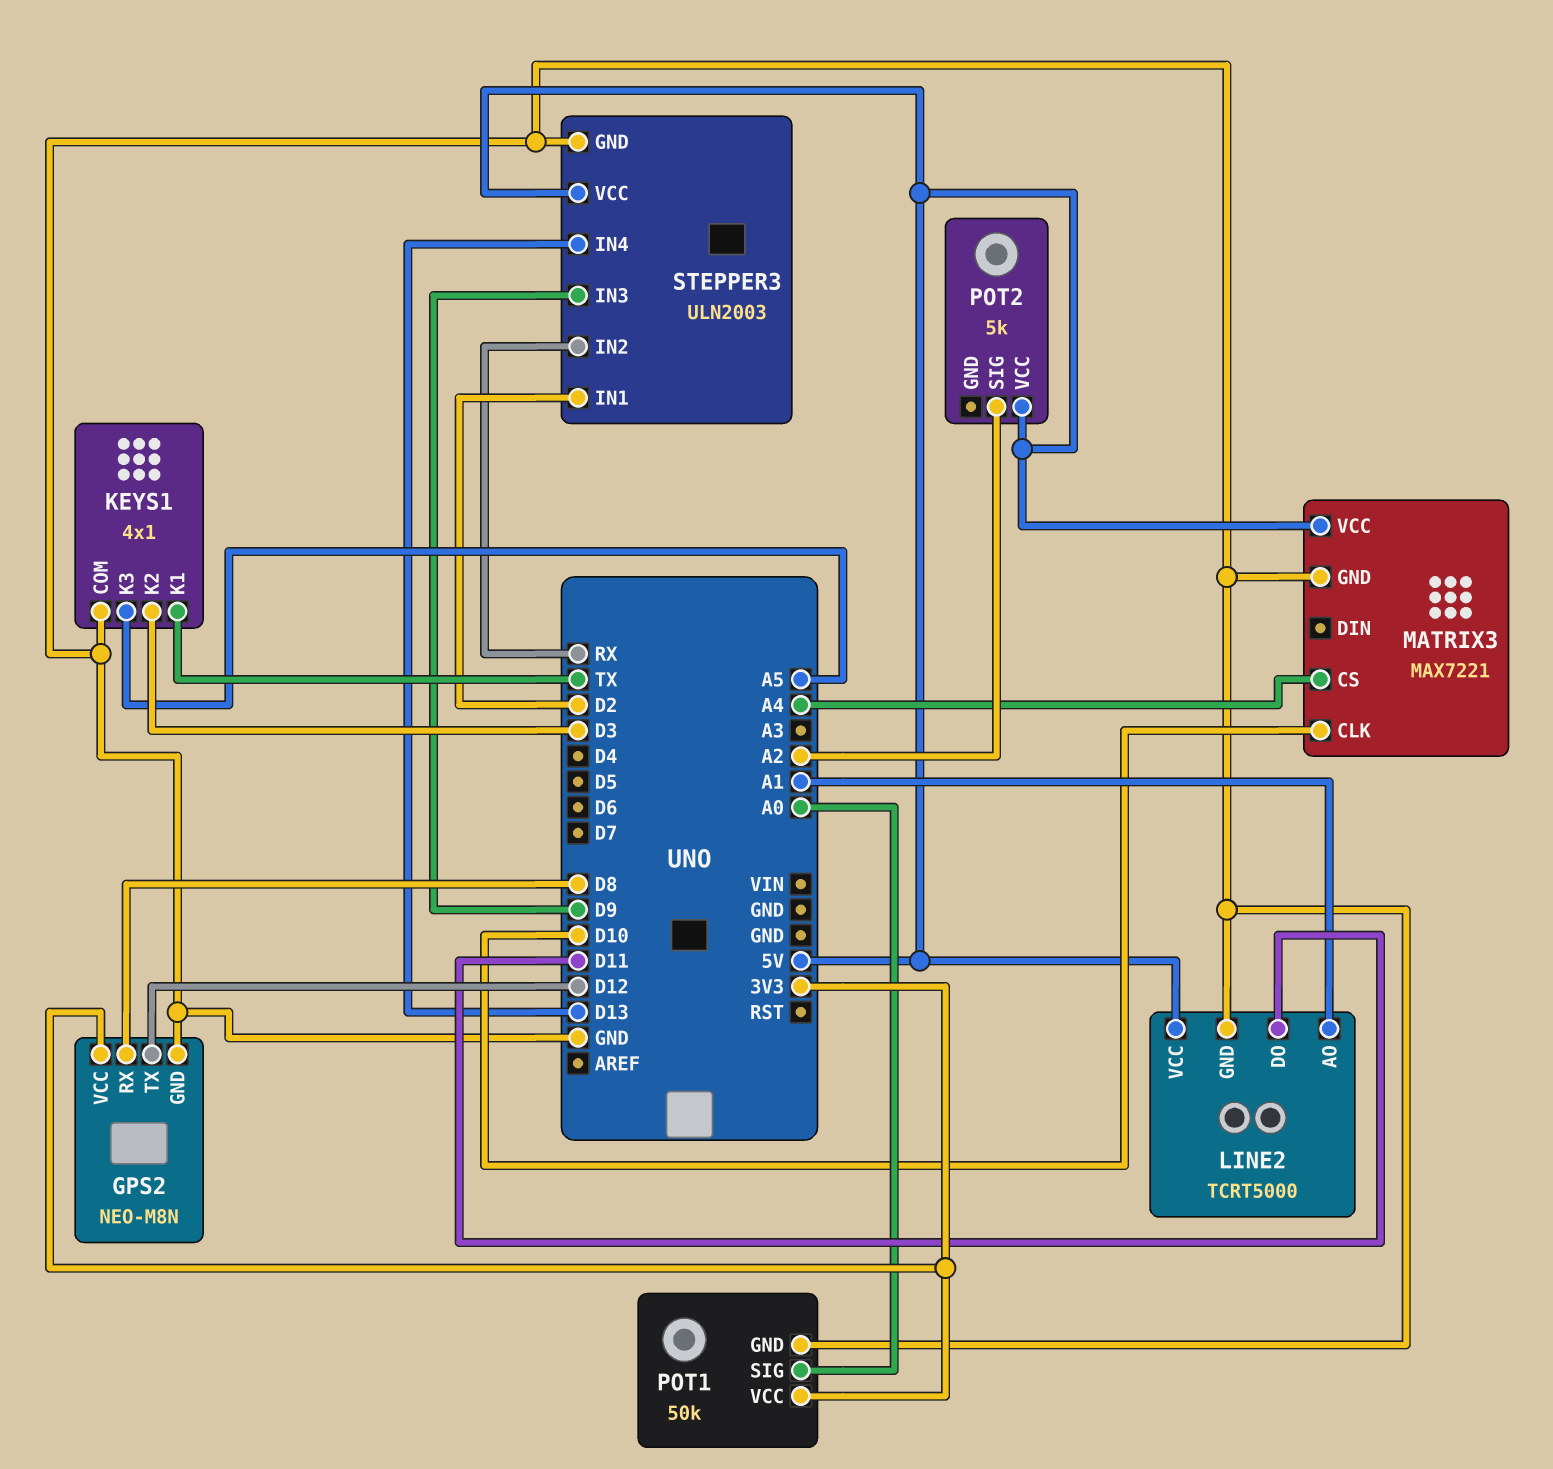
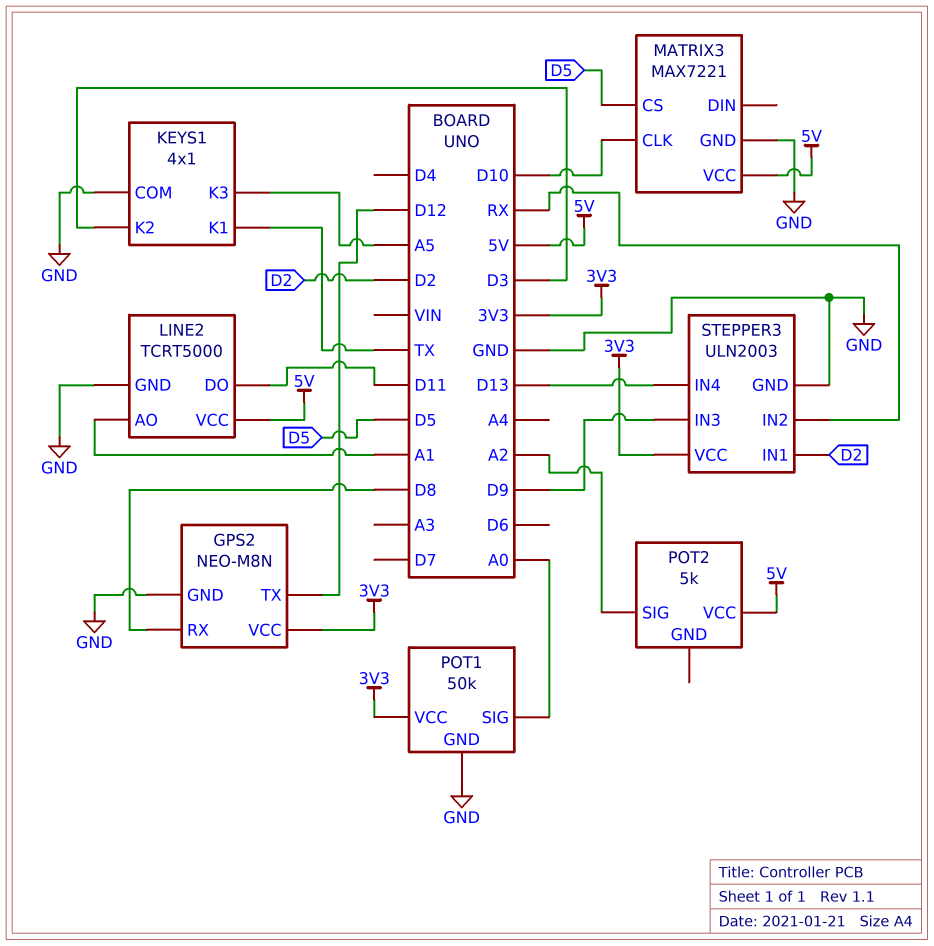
MATRIX3 pin CS: A4 -> D5
STEPPER3 pin VCC: 5V -> 3V3

